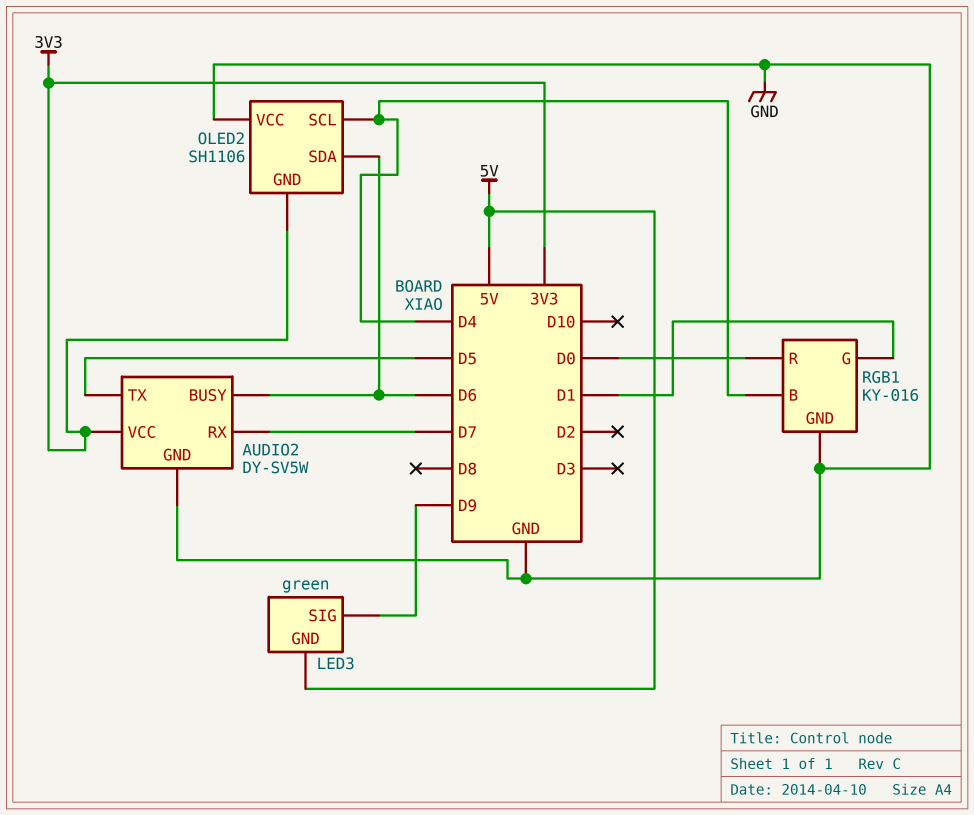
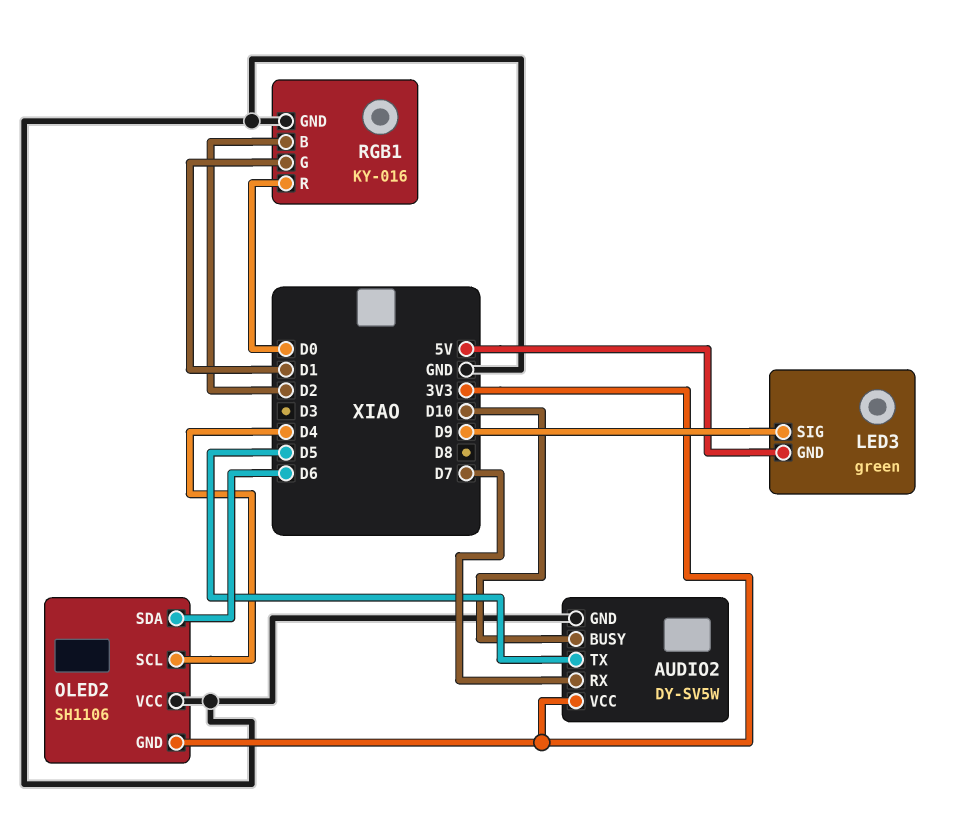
AUDIO2 pin BUSY: D6 -> D10
RGB1 pin B: D4 -> D2

